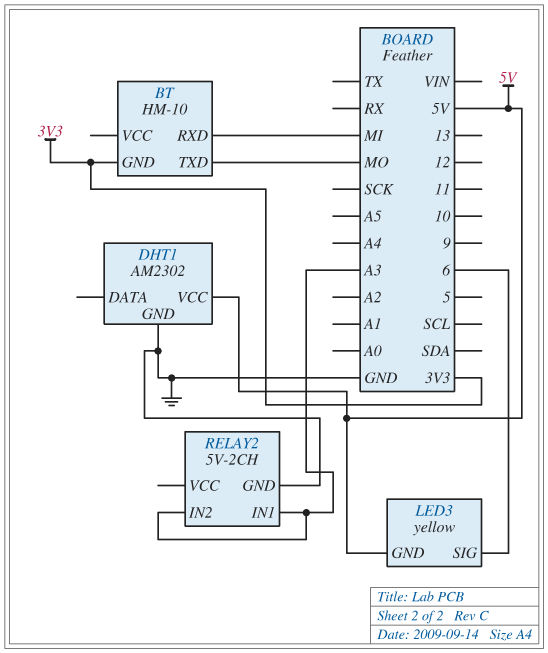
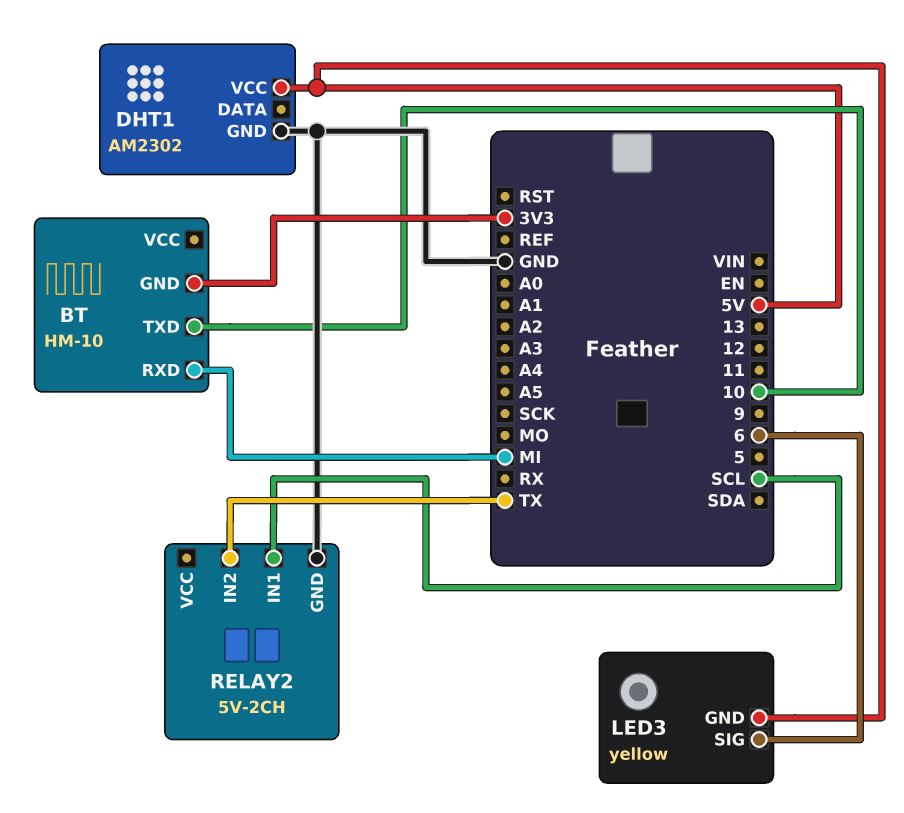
BT pin TXD: MO -> 10
RELAY2 pin IN1: A3 -> SCL
RELAY2 pin IN2: A3 -> TX

